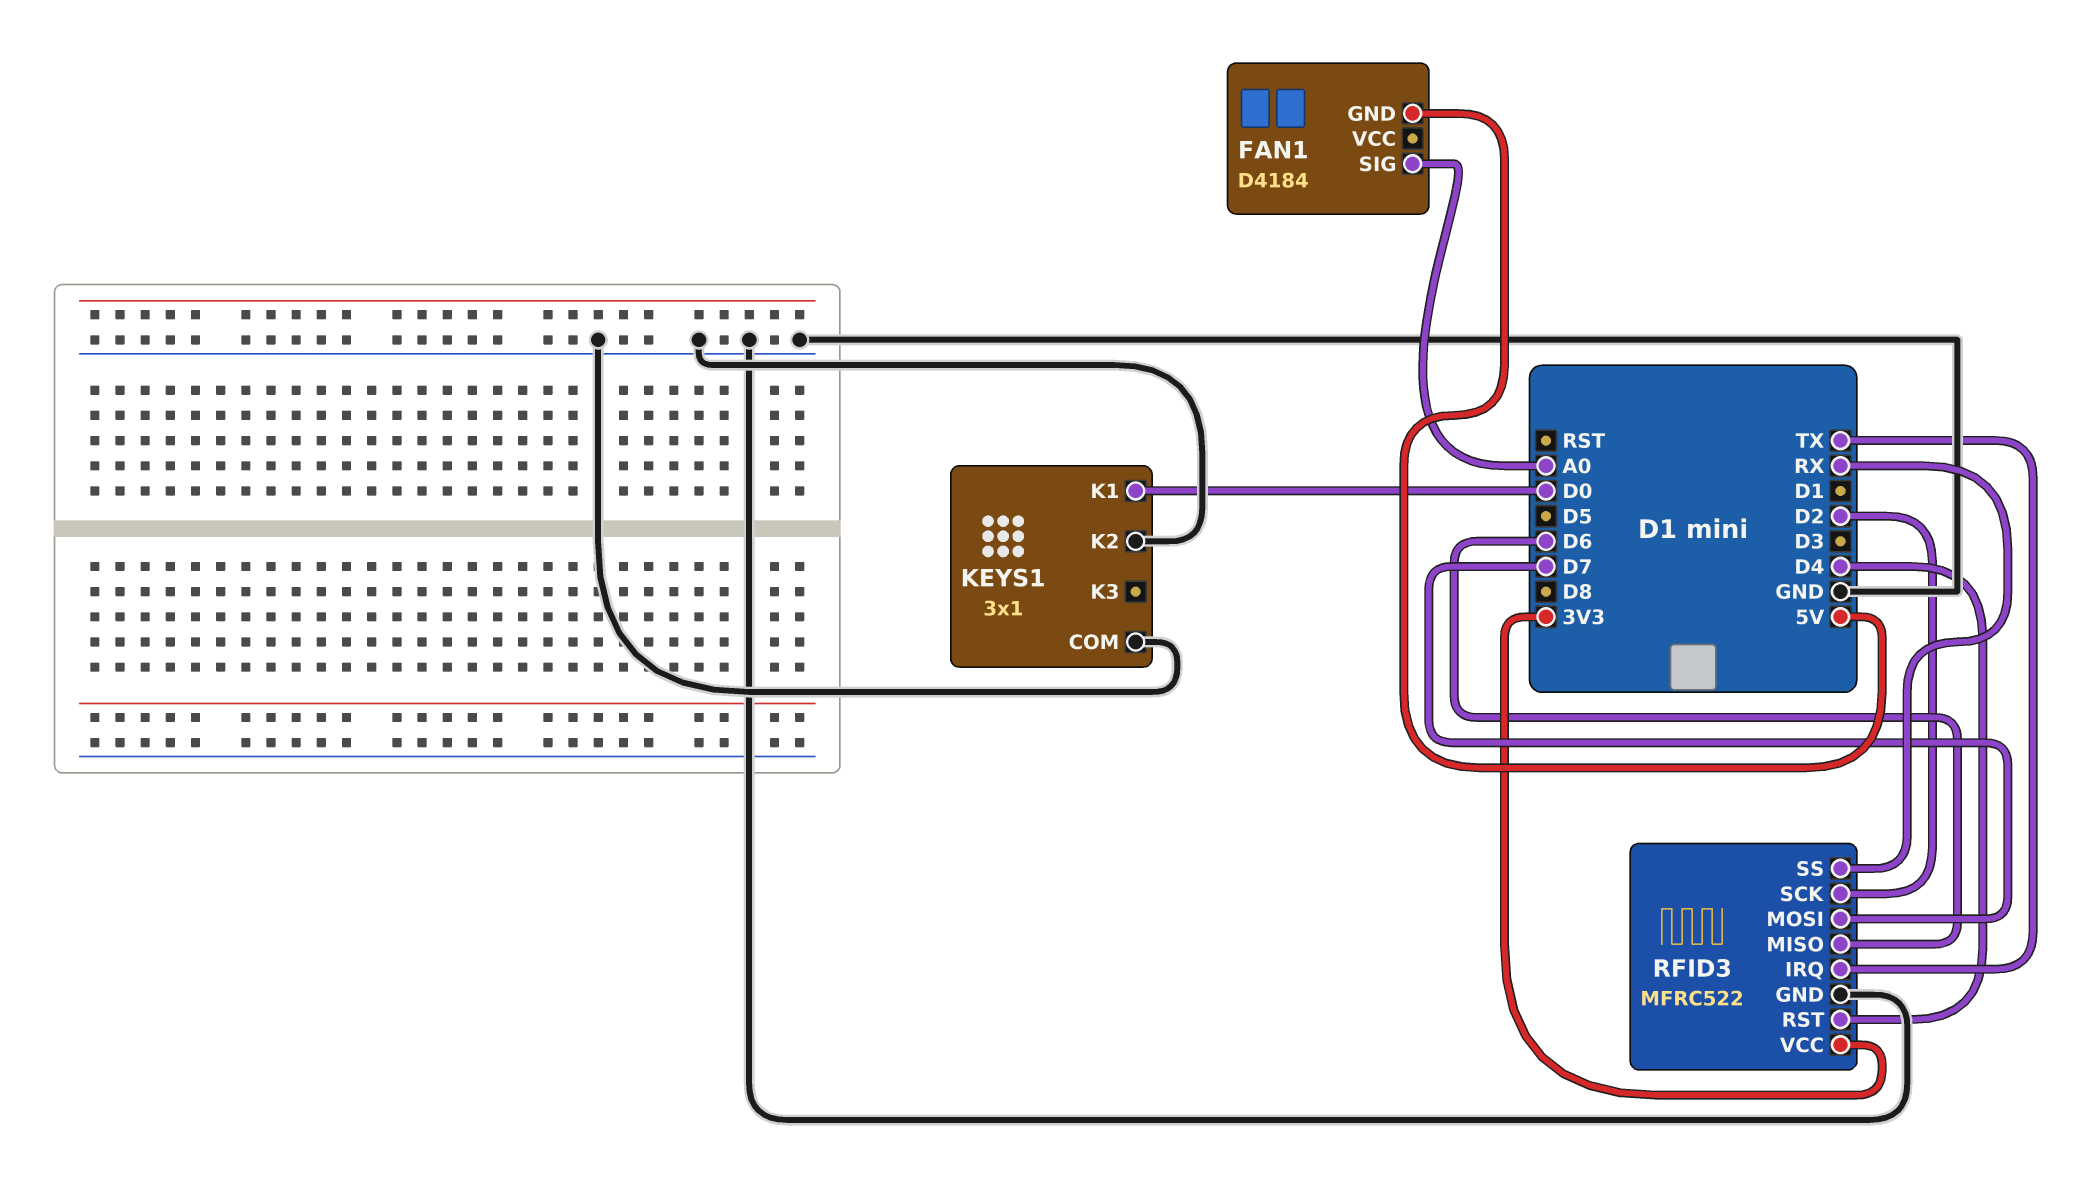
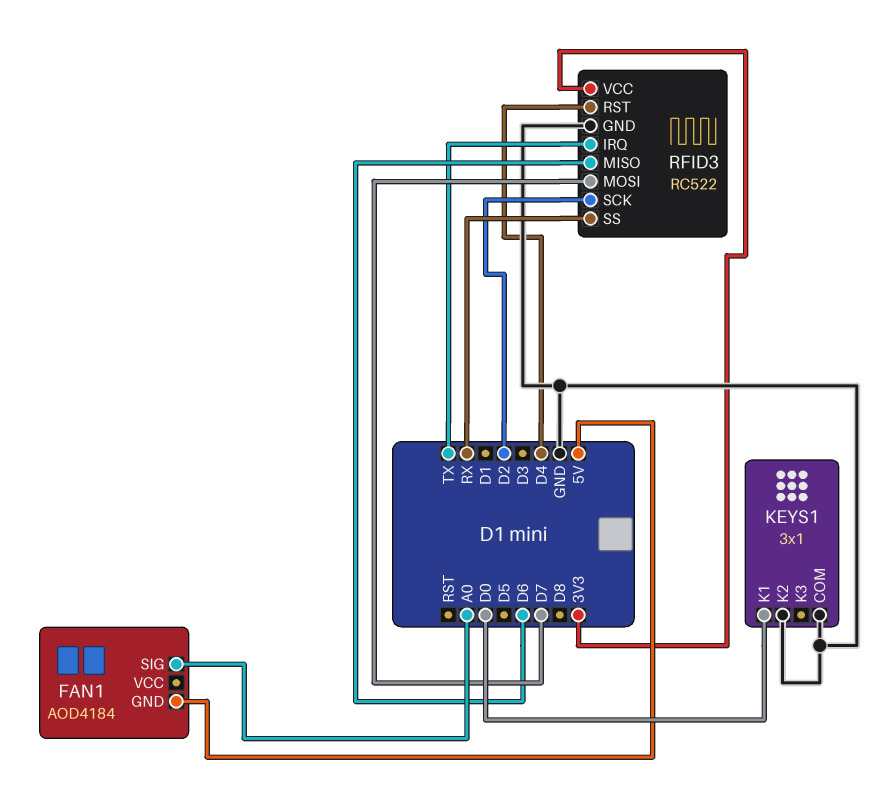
FAN1: D4184 -> AOD4184
RFID3: MFRC522 -> RC522

